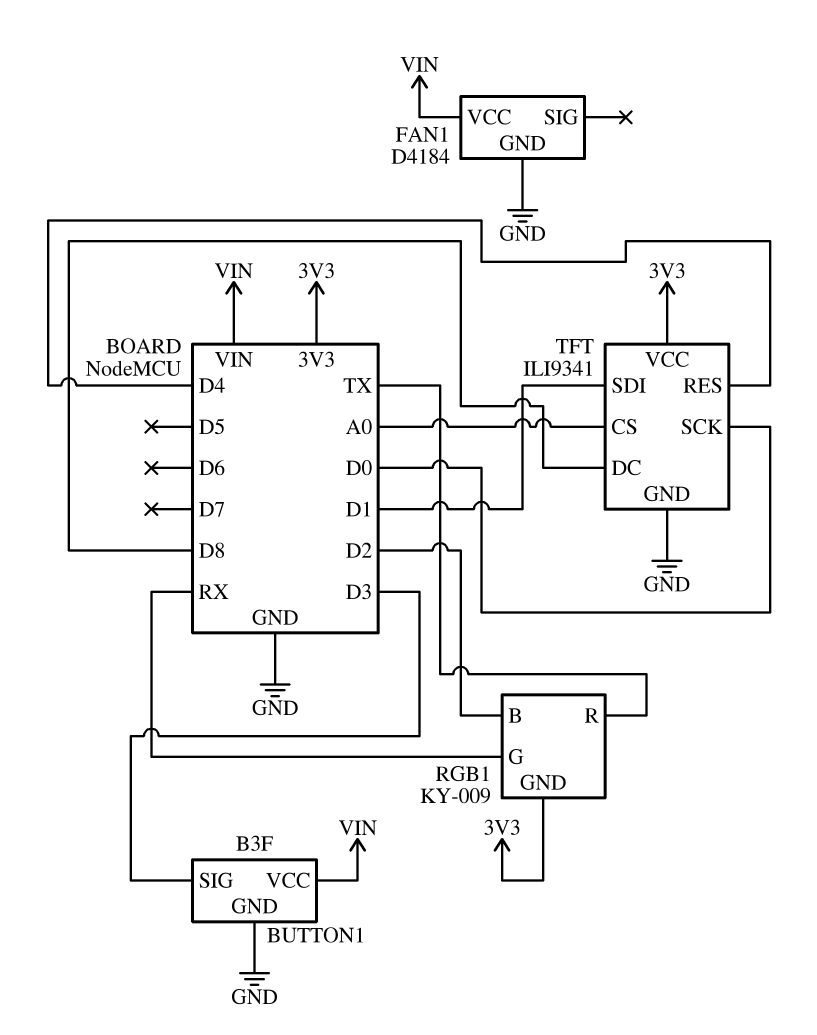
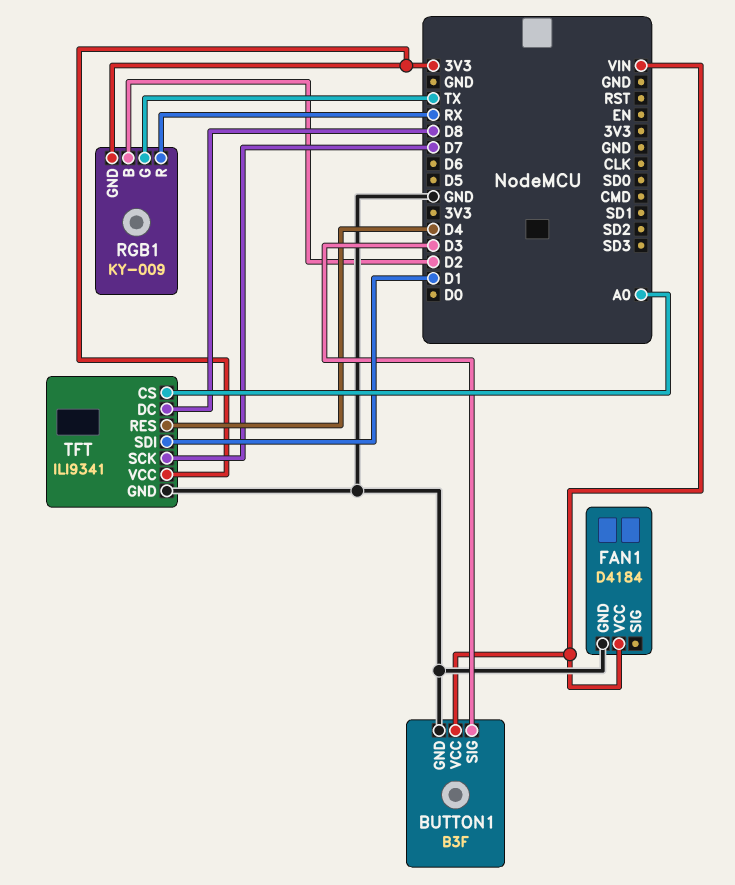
RGB1 pin G: RX -> TX
RGB1 pin R: TX -> RX
TFT pin SCK: D0 -> D7

